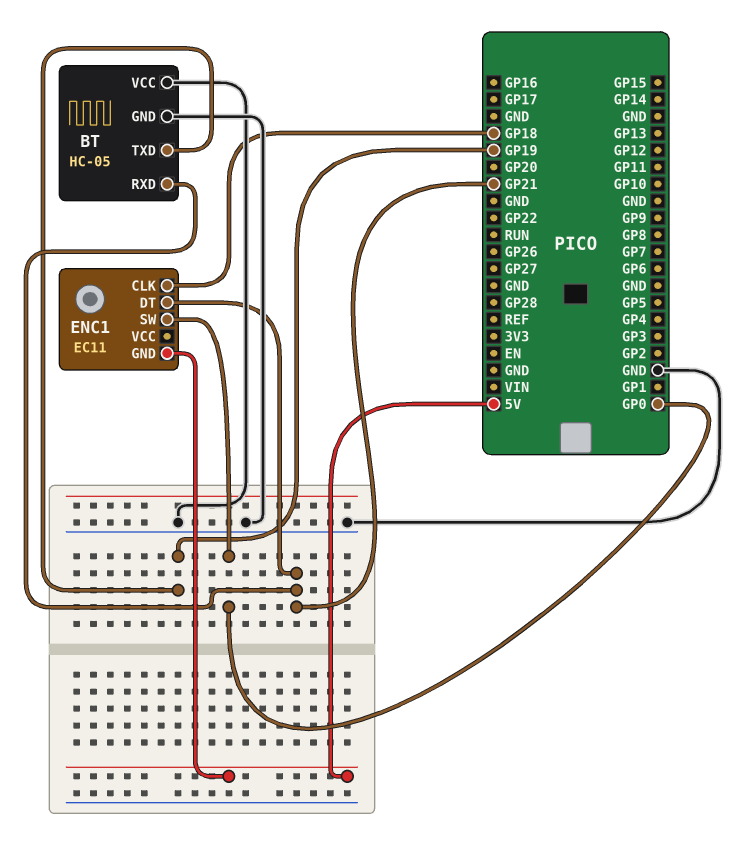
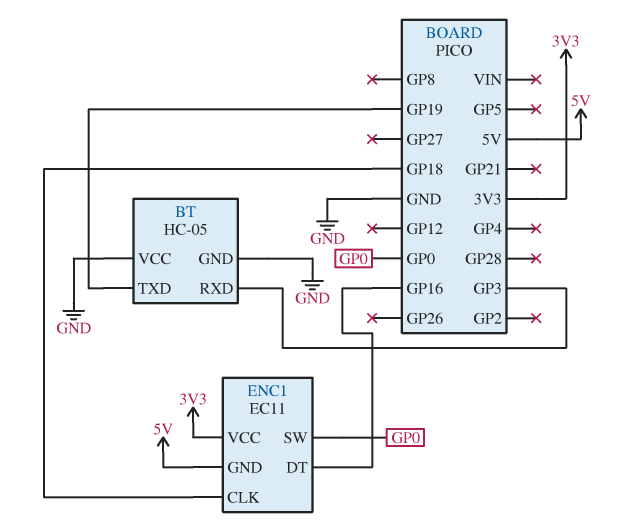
BT pin RXD: GP21 -> GP3
ENC1 pin DT: GP21 -> GP16
ENC1 pin VCC: none -> 3V3

